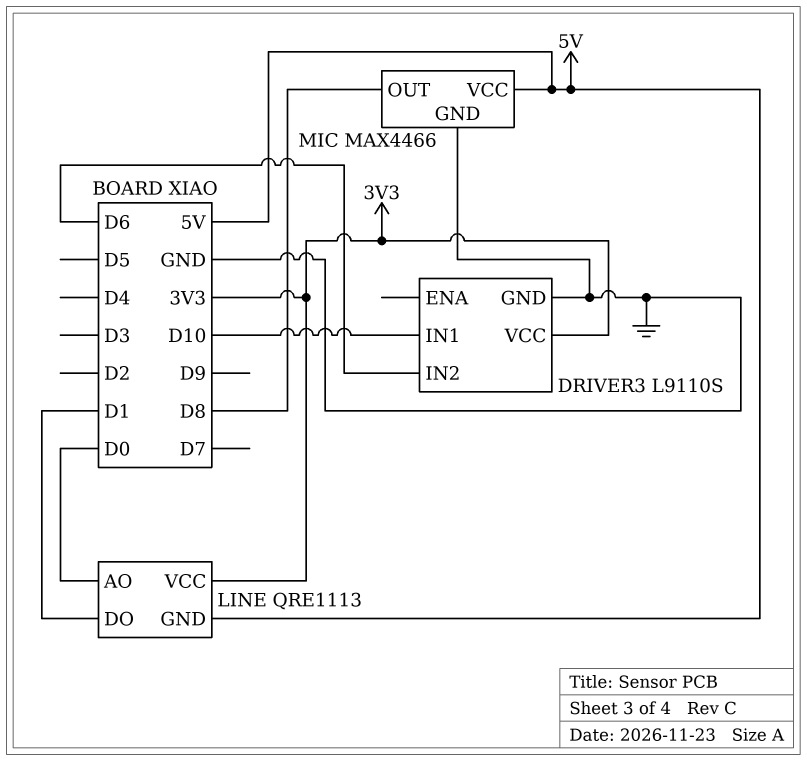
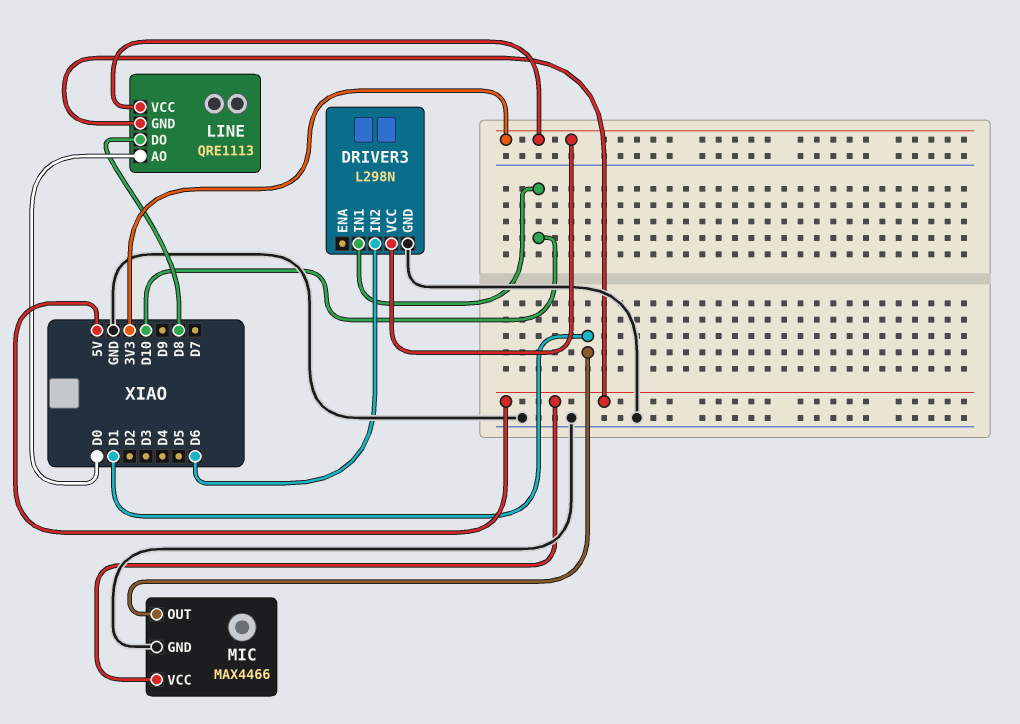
DRIVER3: L9110S -> L298N
LINE pin DO: D1 -> D8
MIC pin OUT: D8 -> D1

